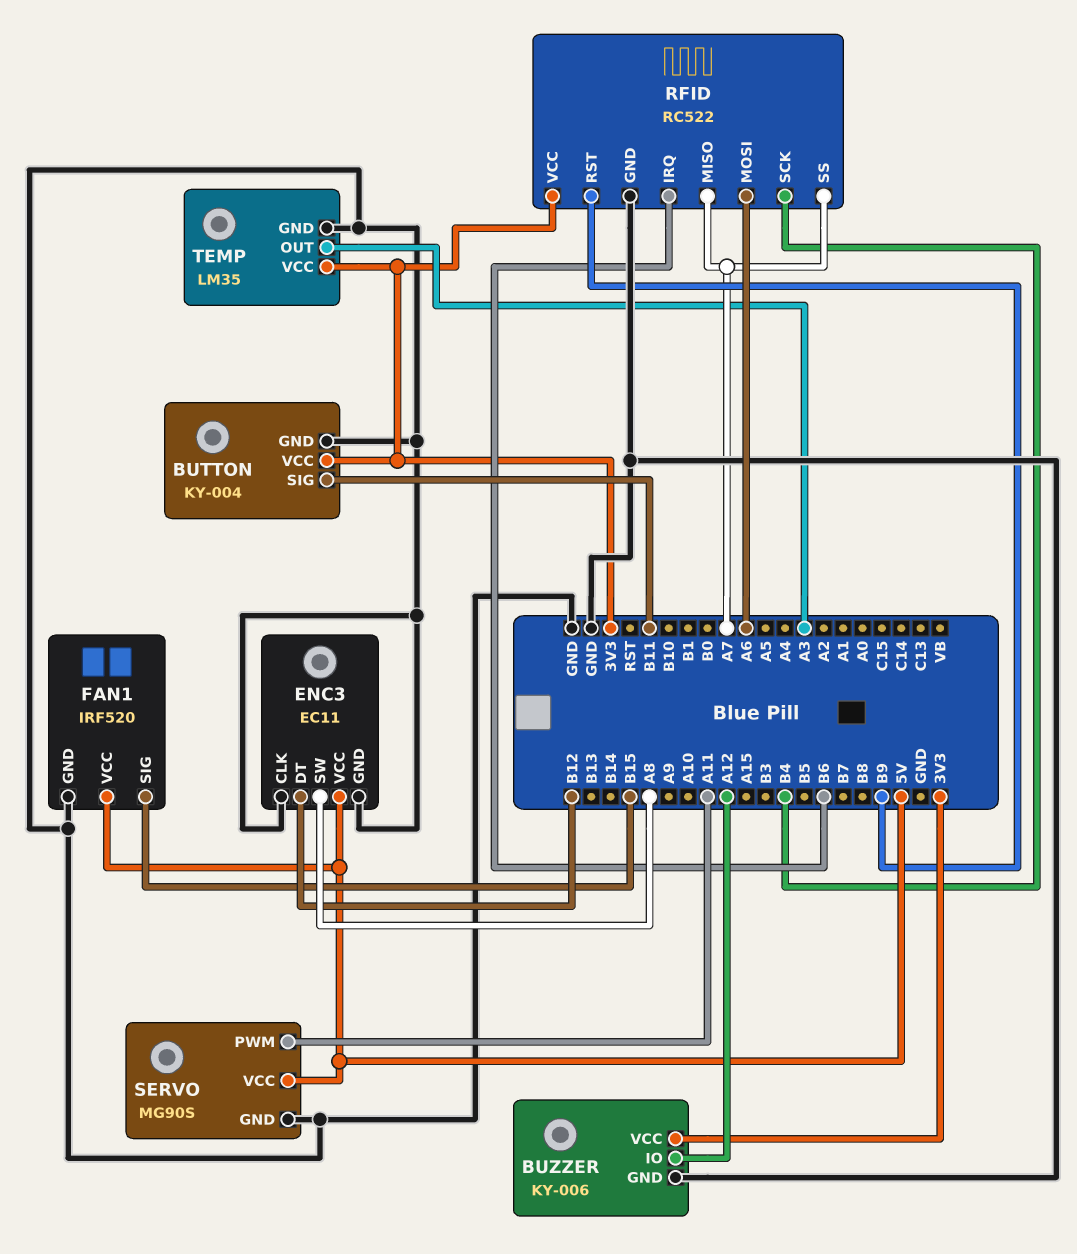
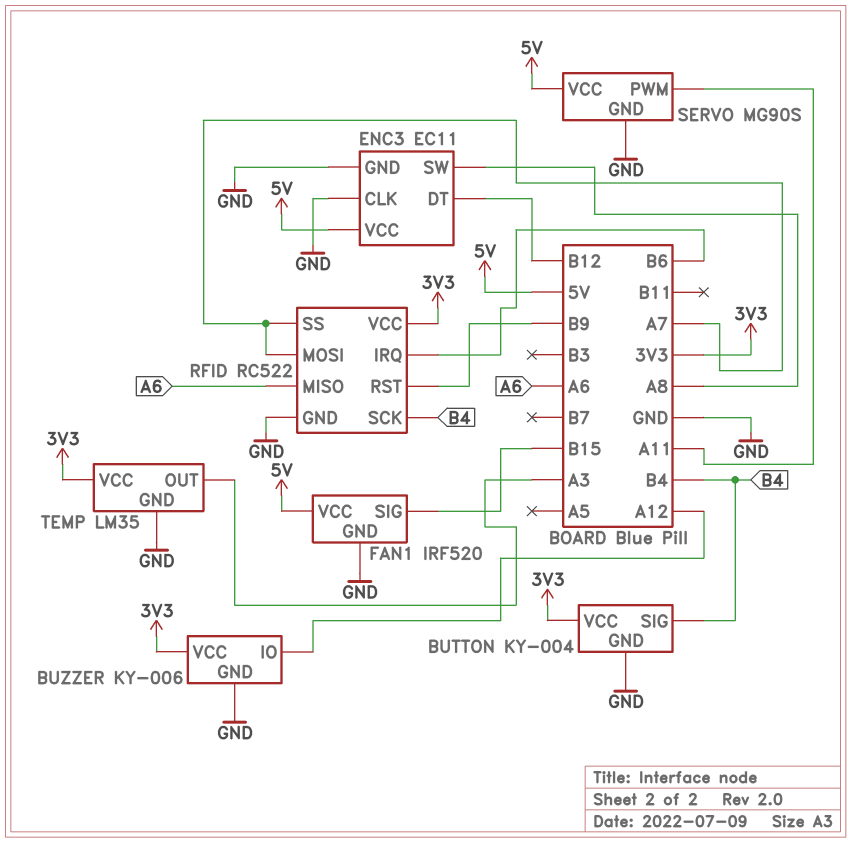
BUTTON pin SIG: B11 -> B4
RFID pin MISO: A7 -> A6
RFID pin MOSI: A6 -> A7

